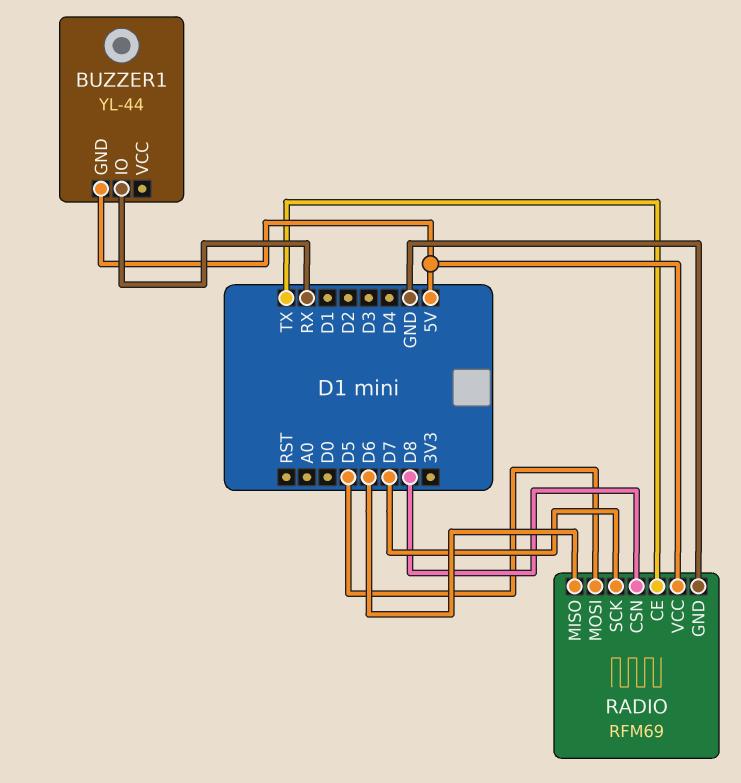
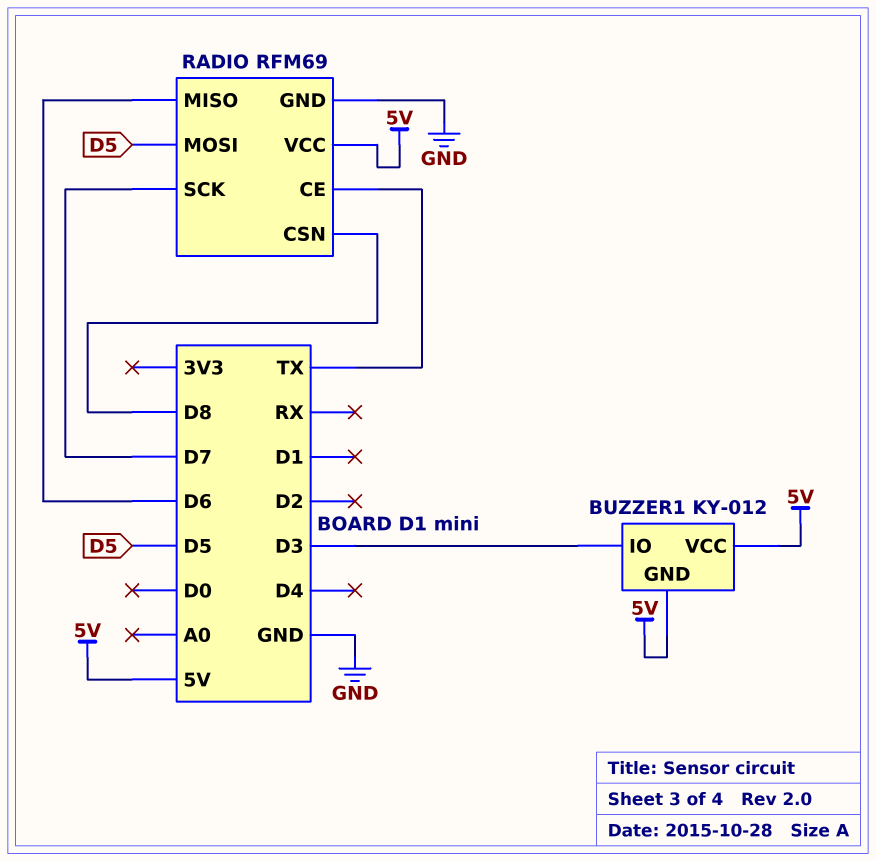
BUZZER1: YL-44 -> KY-012
BUZZER1 pin IO: RX -> D3
BUZZER1 pin VCC: none -> 5V

